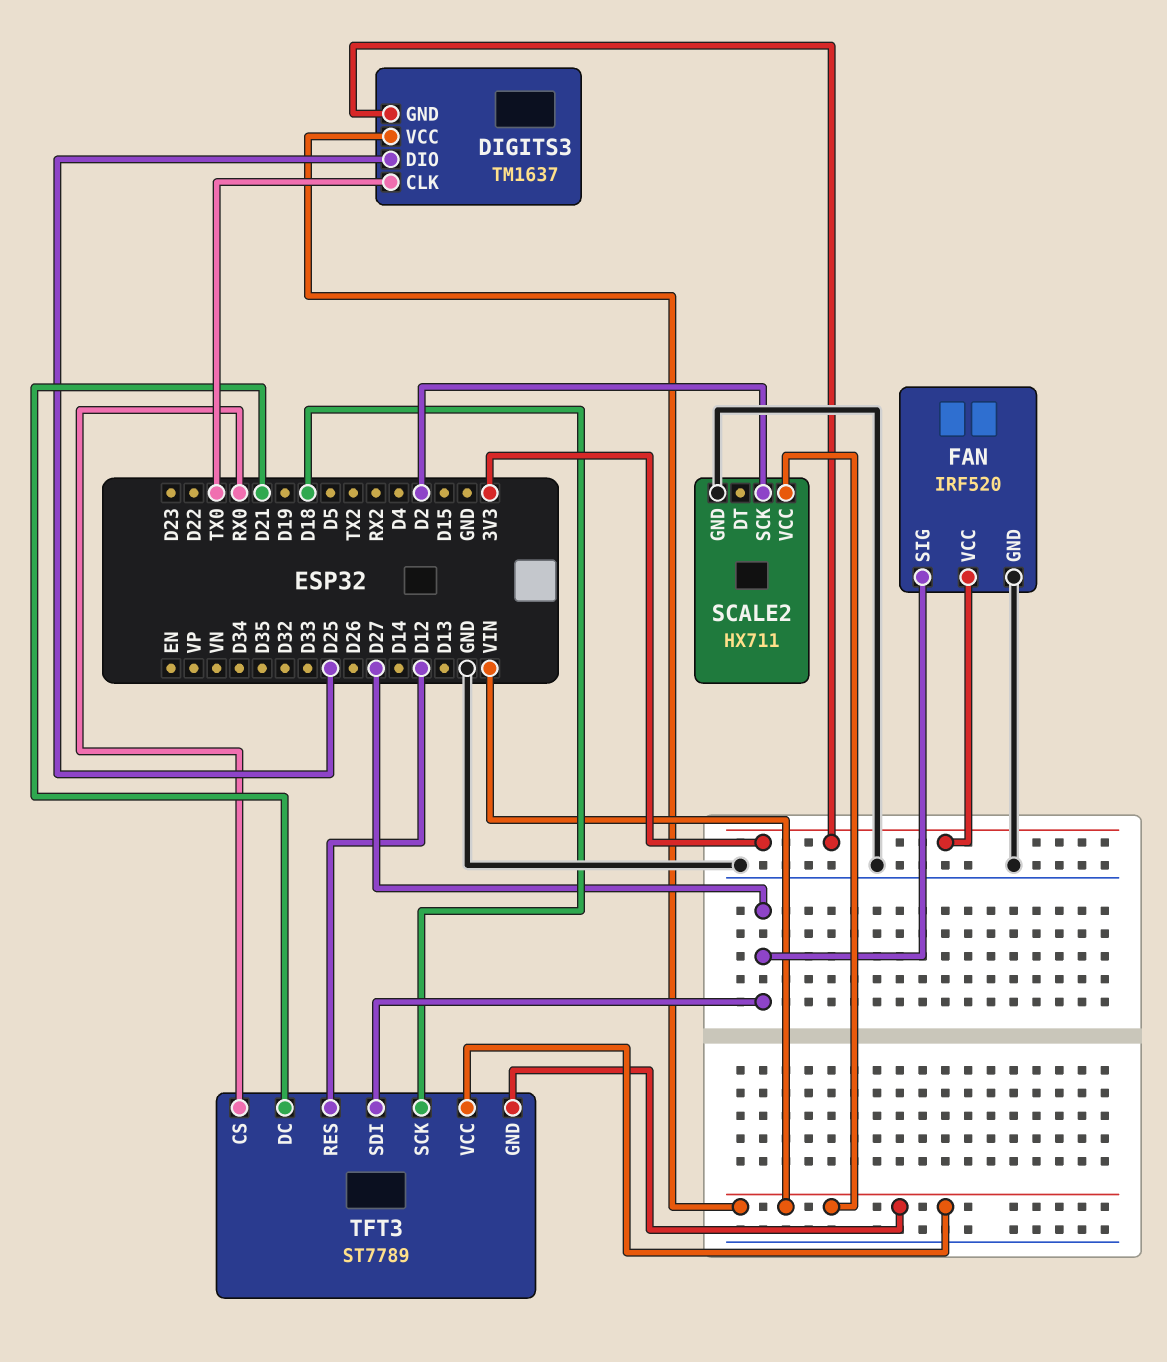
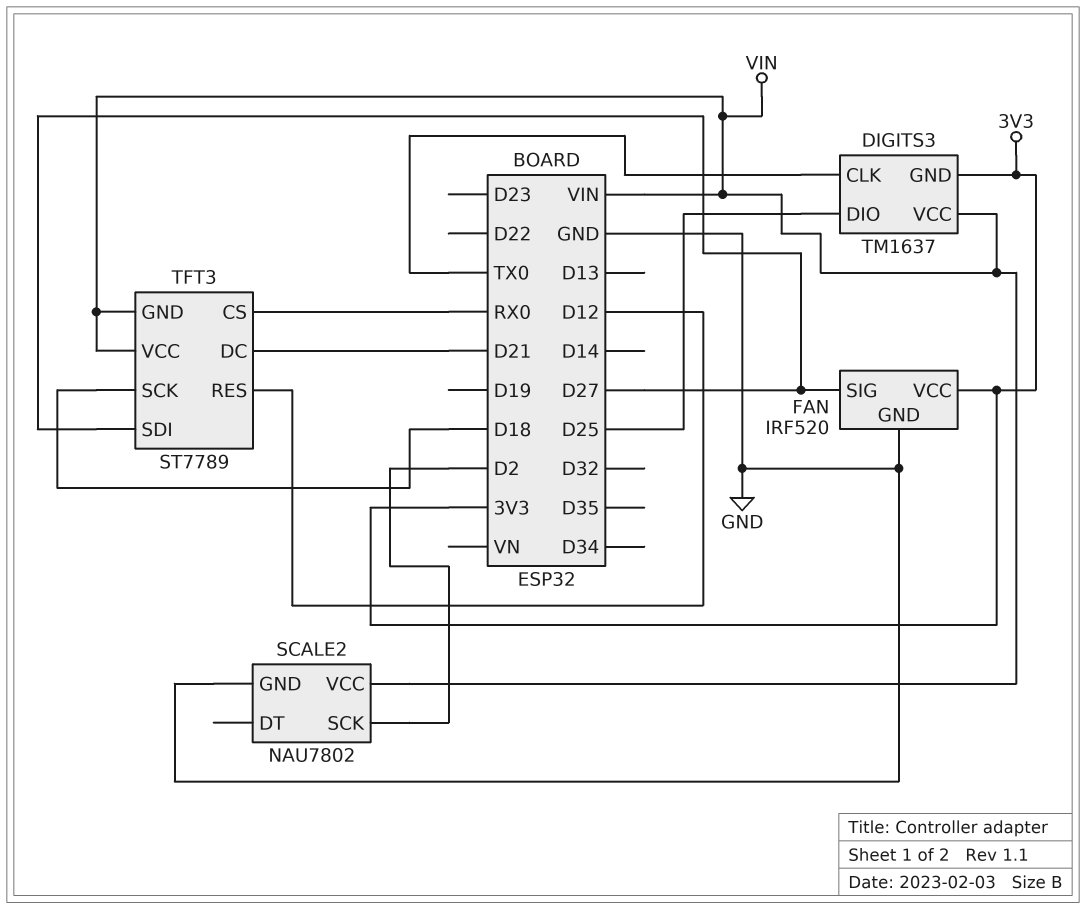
SCALE2: HX711 -> NAU7802

